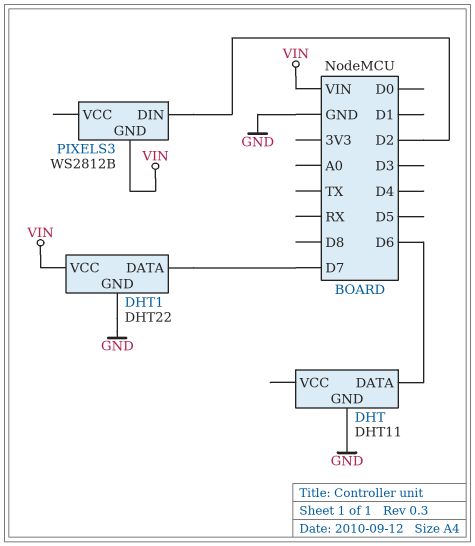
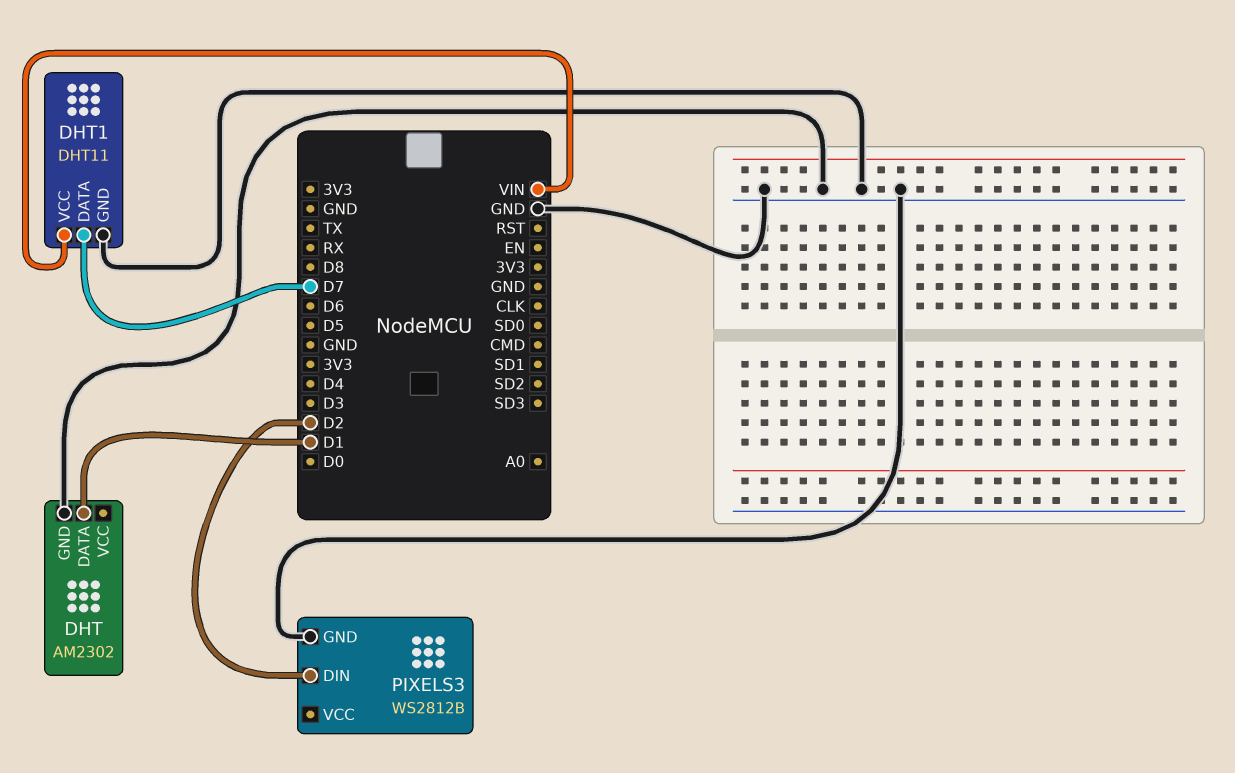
DHT: DHT11 -> AM2302
DHT pin DATA: D6 -> D1
DHT1: DHT22 -> DHT11
PIXELS3 pin GND: VIN -> GND

